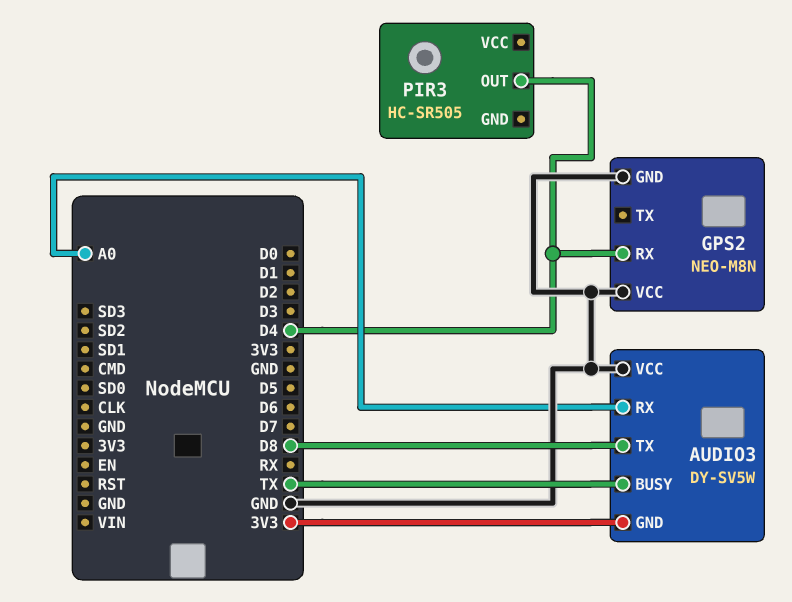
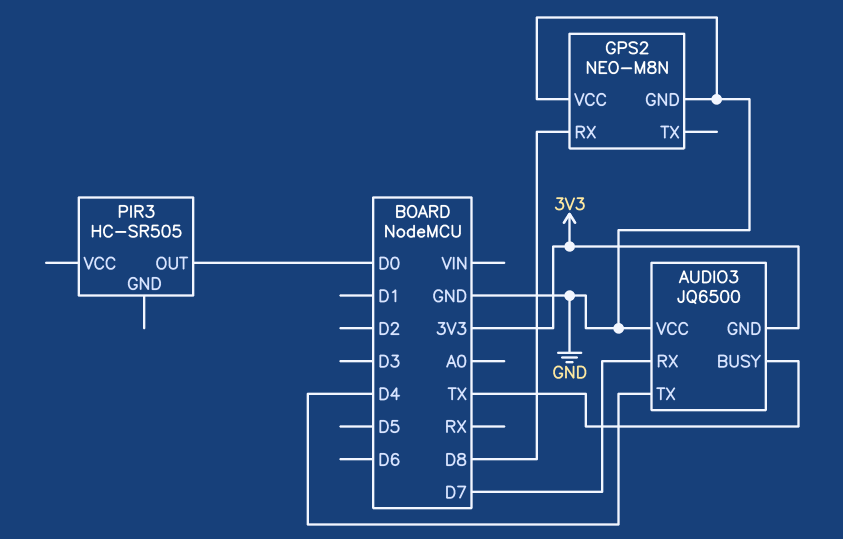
AUDIO3: DY-SV5W -> JQ6500
AUDIO3 pin RX: A0 -> D7
AUDIO3 pin TX: D8 -> D4
GPS2 pin RX: D4 -> D8
PIR3 pin OUT: D4 -> D0

